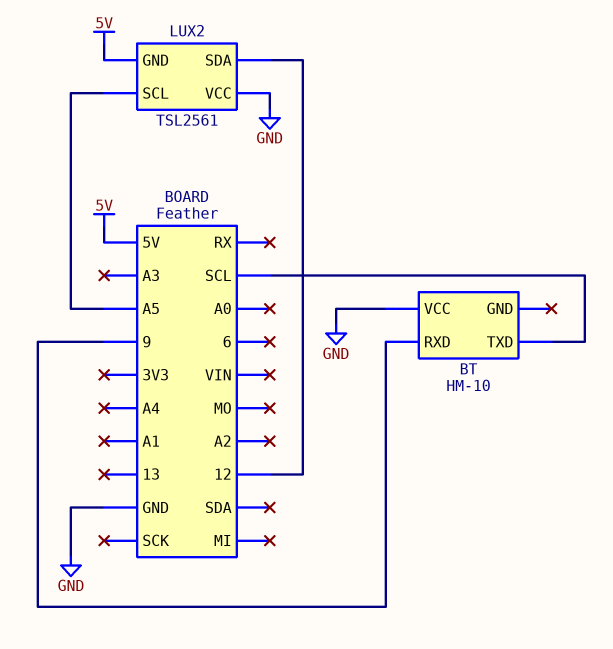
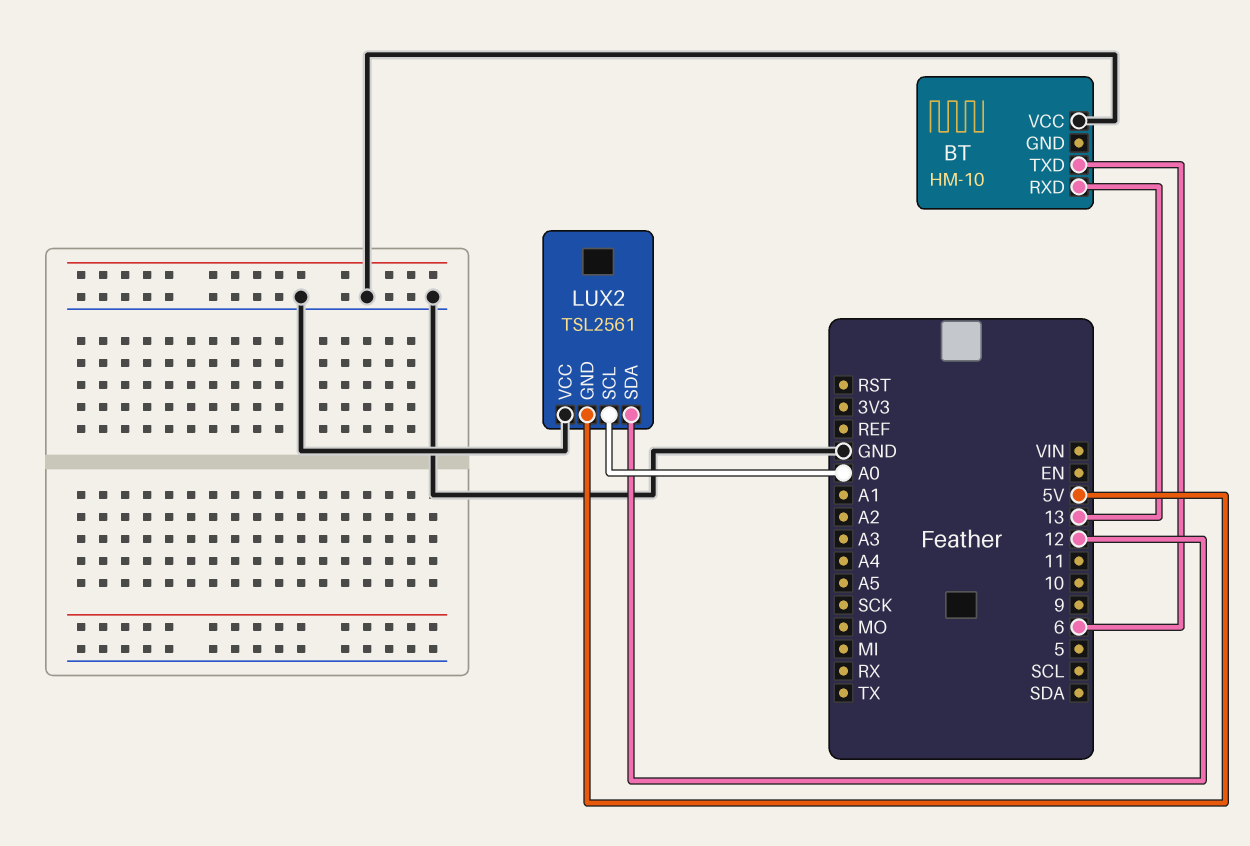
BT pin RXD: 9 -> 13
BT pin TXD: SCL -> 6
LUX2 pin SCL: A5 -> A0

